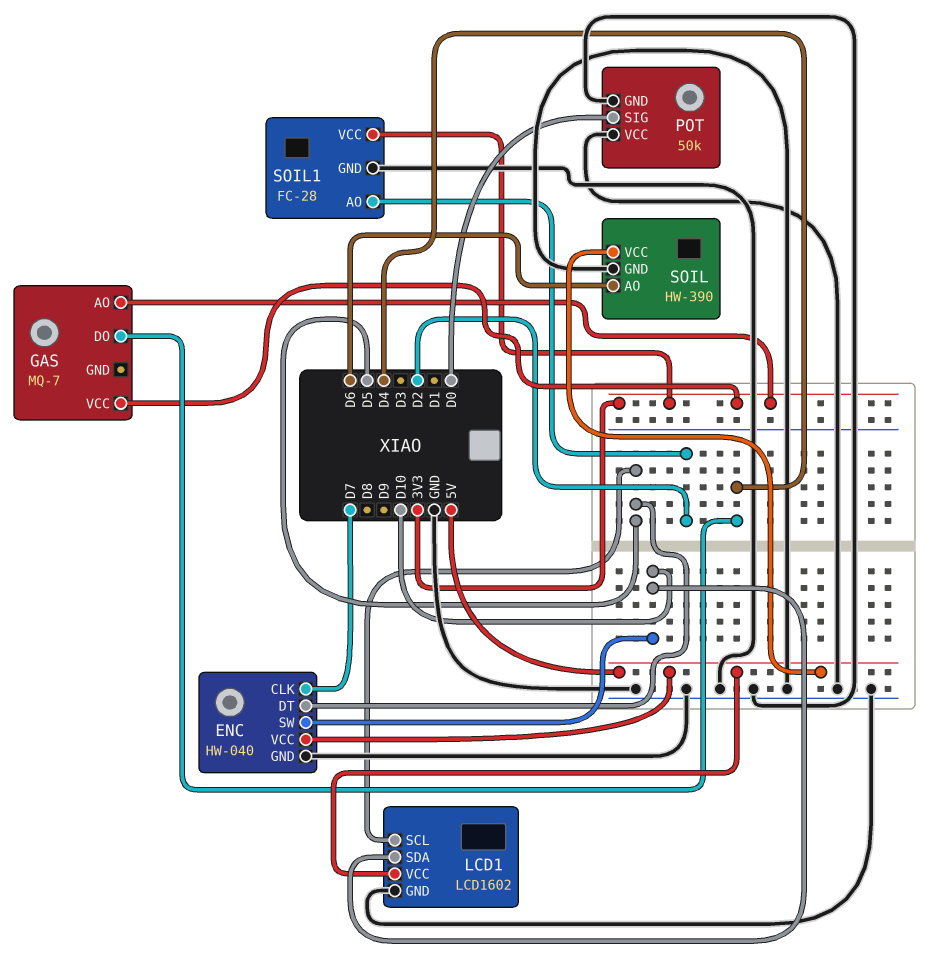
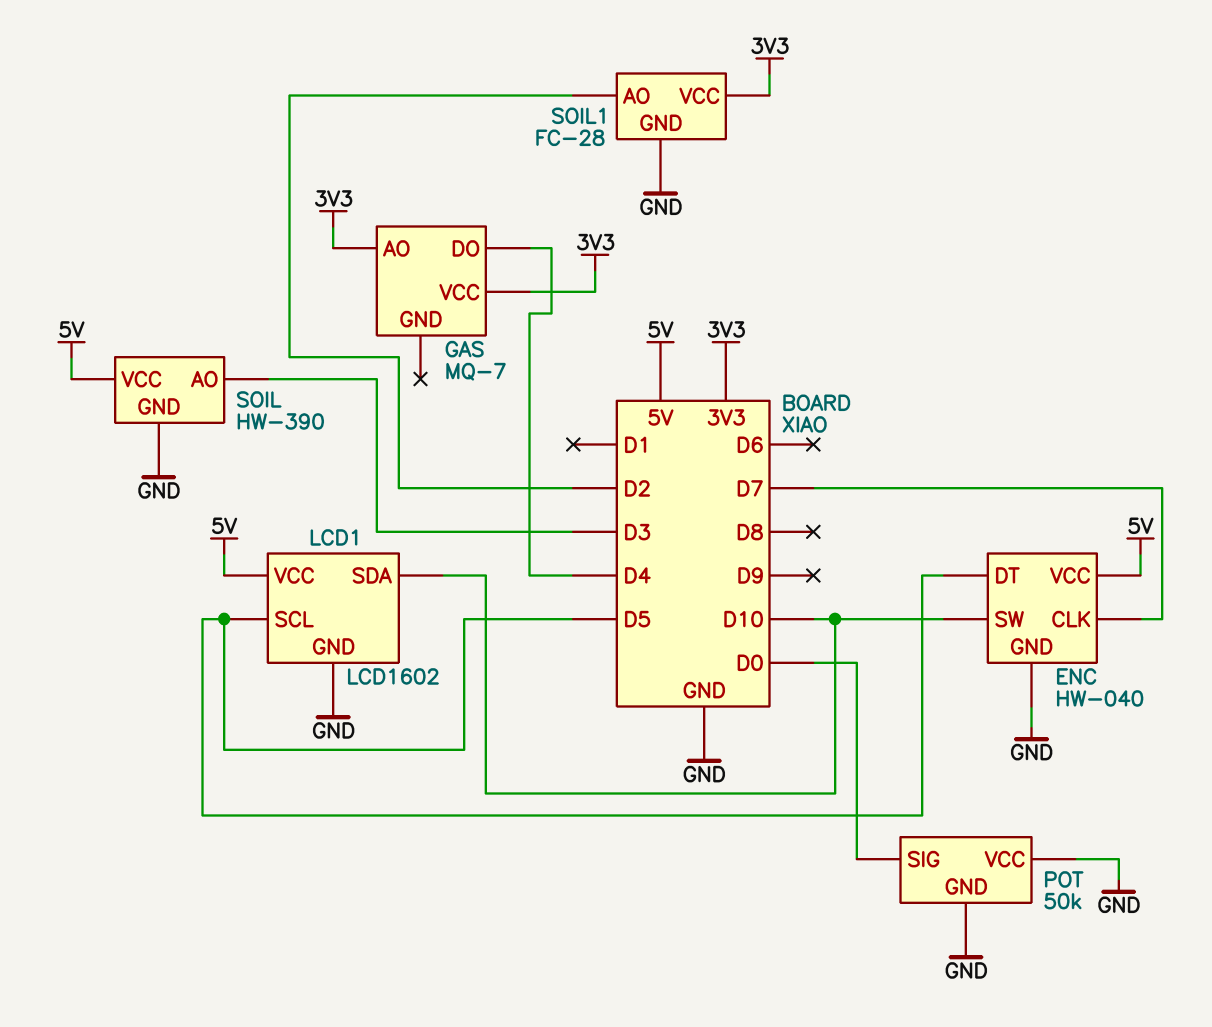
SOIL pin AO: D6 -> D3

